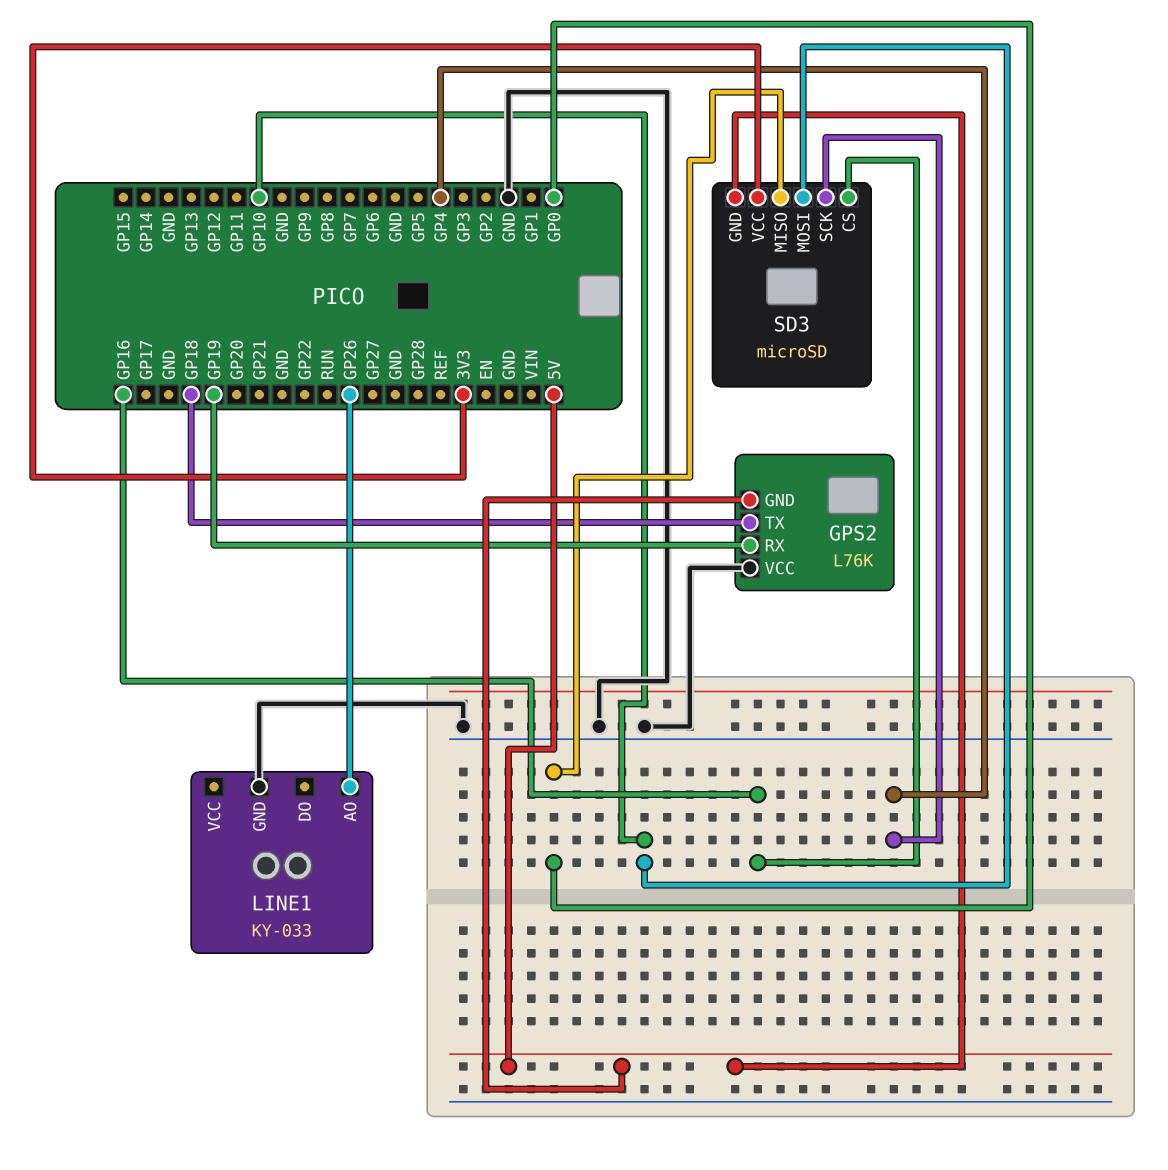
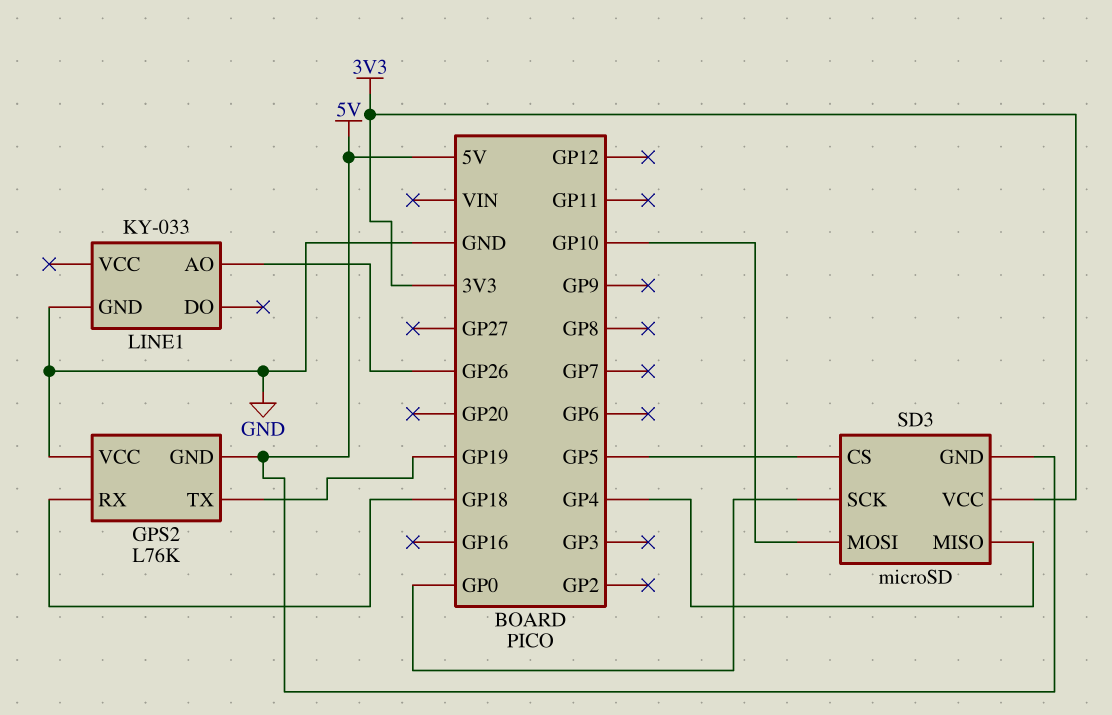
GPS2 pin RX: GP19 -> GP18
GPS2 pin TX: GP18 -> GP19
SD3 pin CS: GP16 -> GP5
SD3 pin MISO: GP0 -> GP4
SD3 pin SCK: GP4 -> GP0

